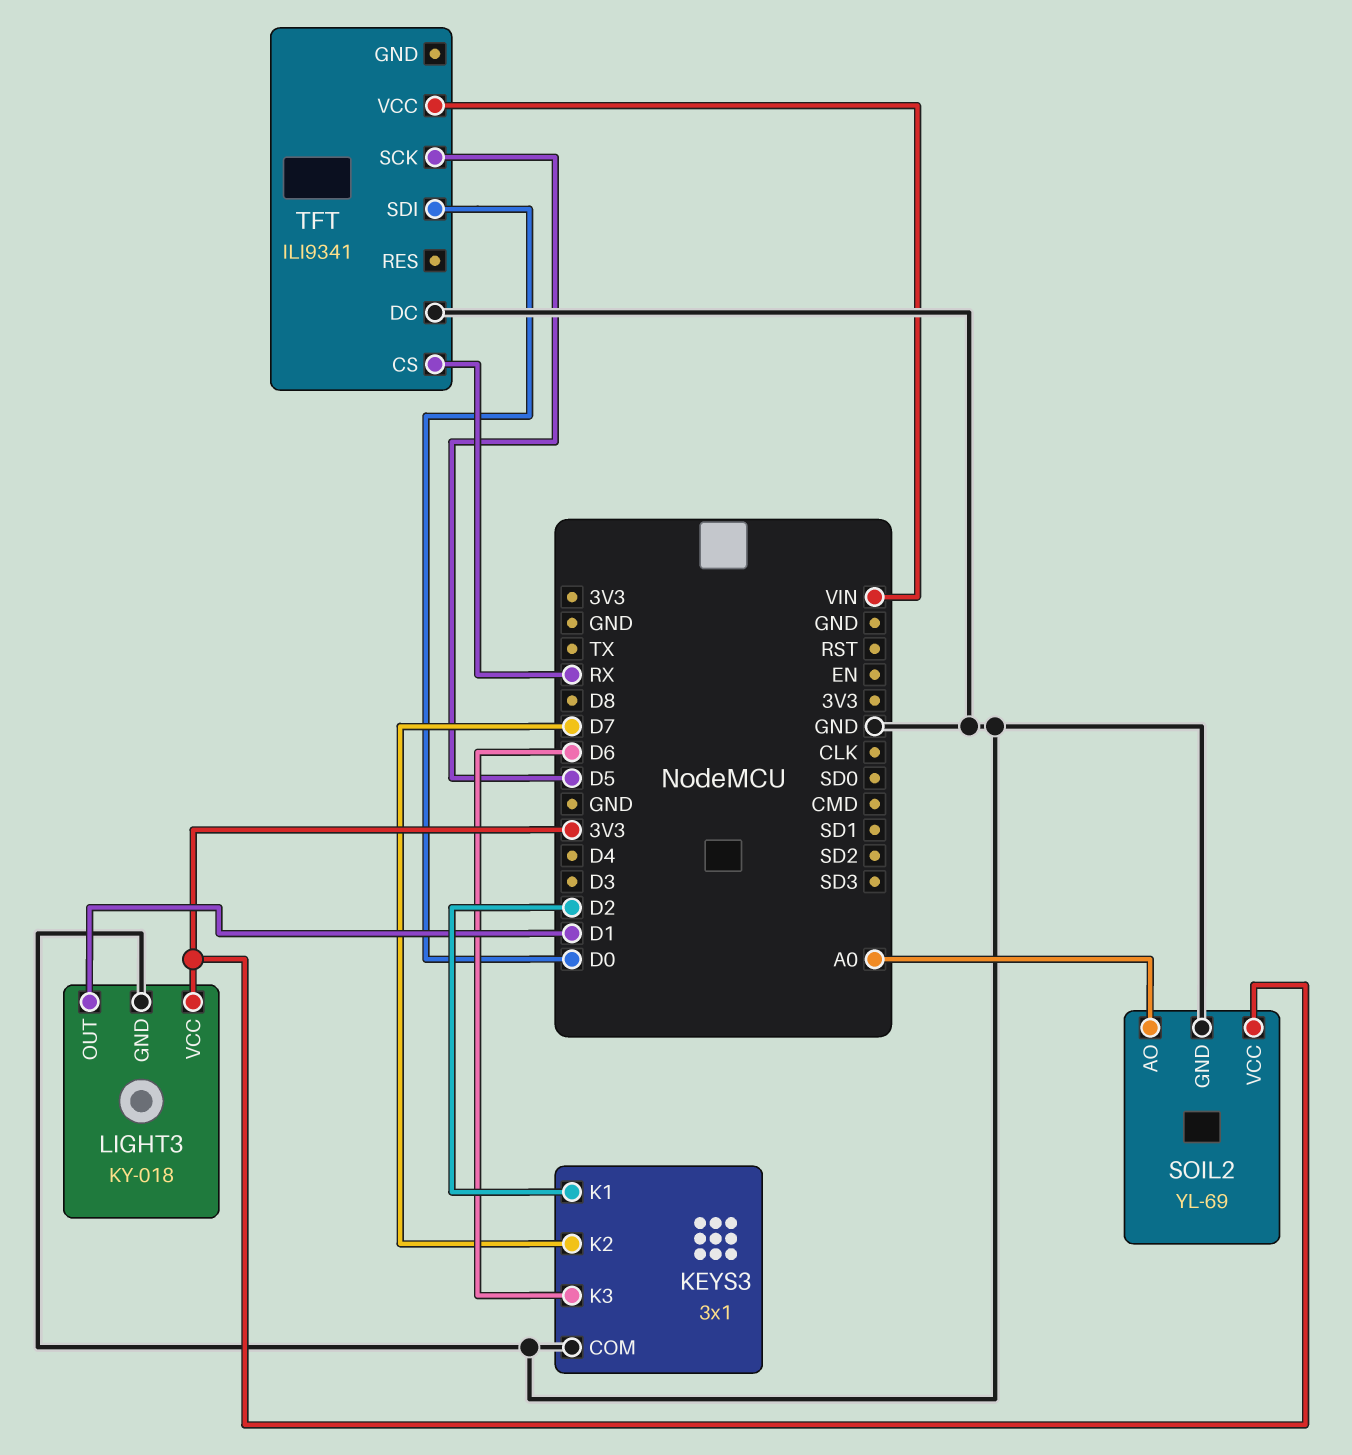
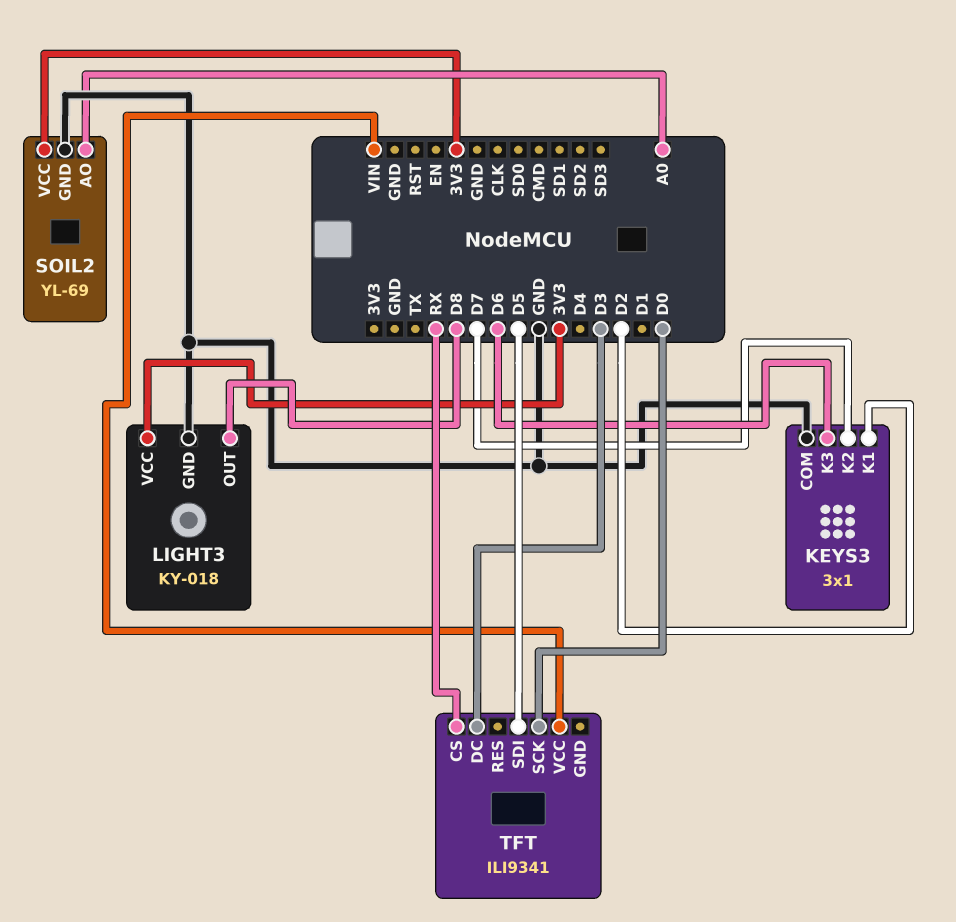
LIGHT3 pin OUT: D1 -> D8
TFT pin DC: GND -> D3
TFT pin SCK: D5 -> D0
TFT pin SDI: D0 -> D5

